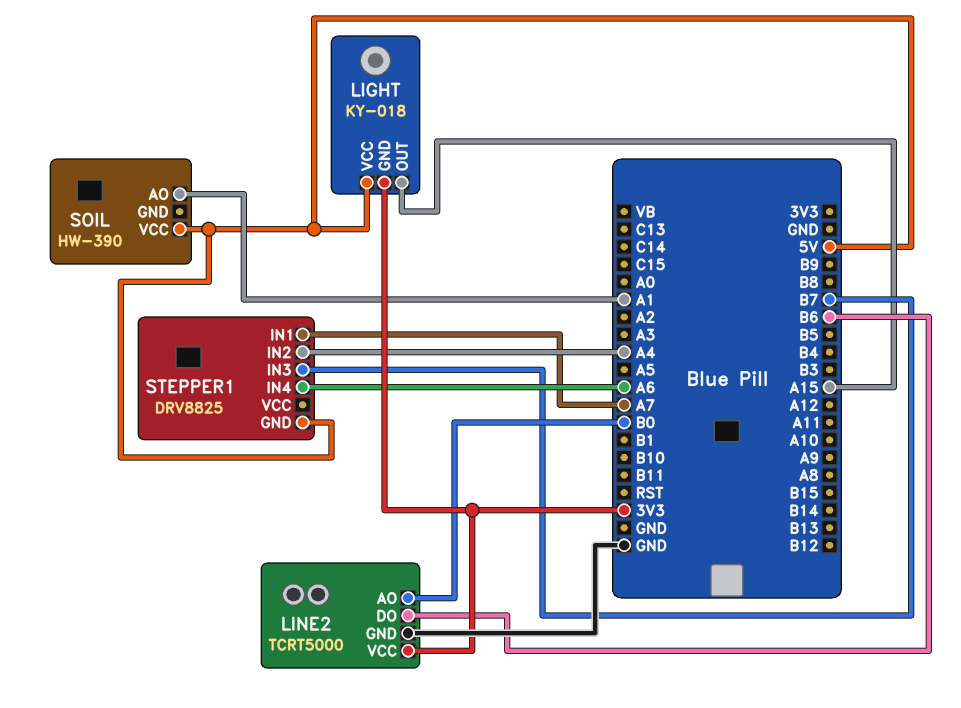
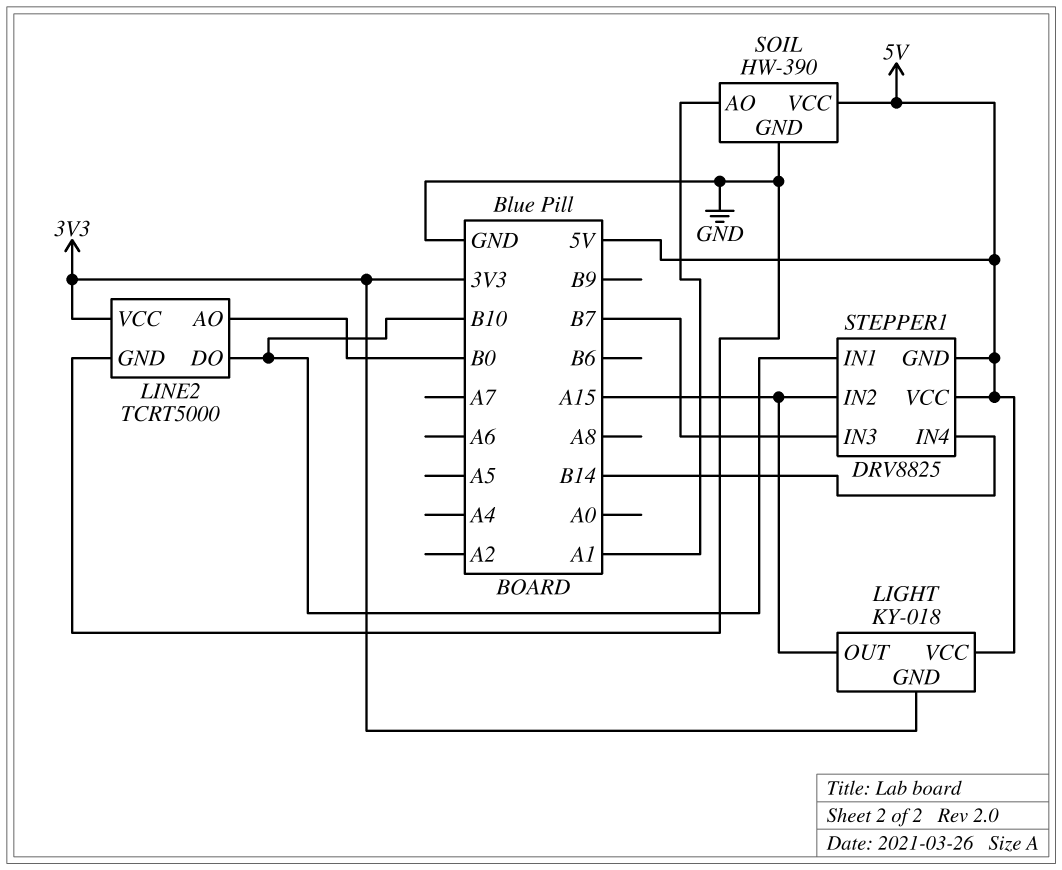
LINE2 pin DO: B6 -> B10
SOIL pin GND: none -> GND
STEPPER1 pin IN1: A7 -> B10
STEPPER1 pin IN2: A4 -> A15
STEPPER1 pin IN4: A6 -> B14
STEPPER1 pin VCC: none -> 5V

